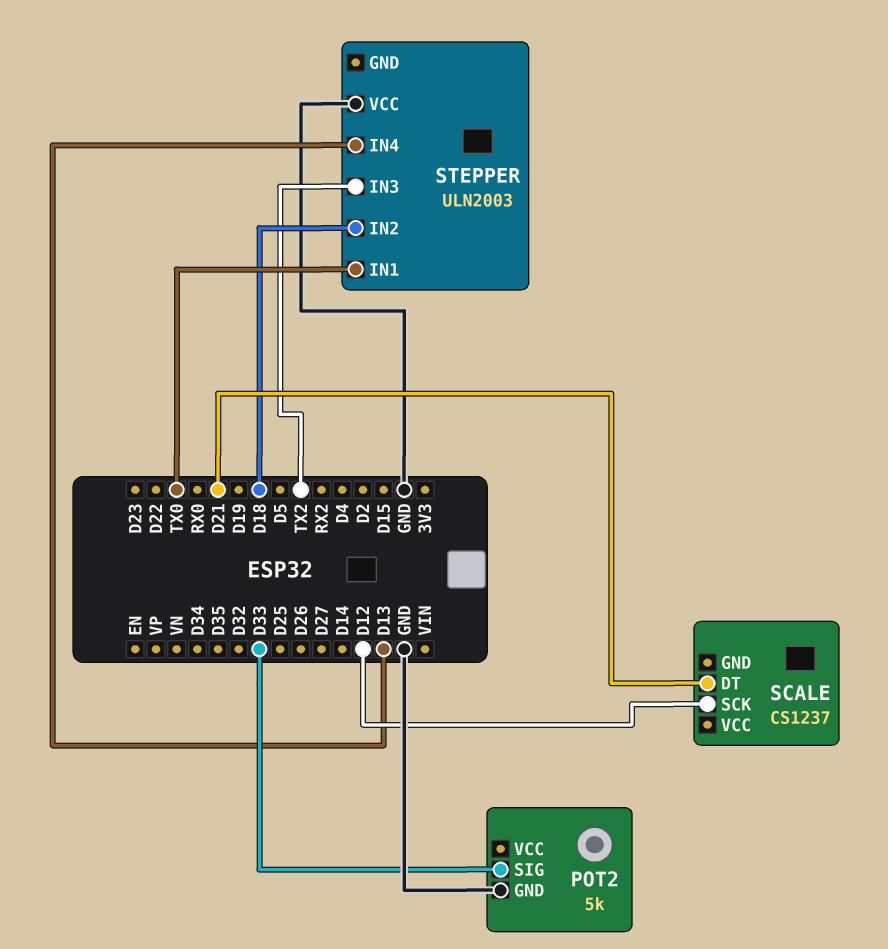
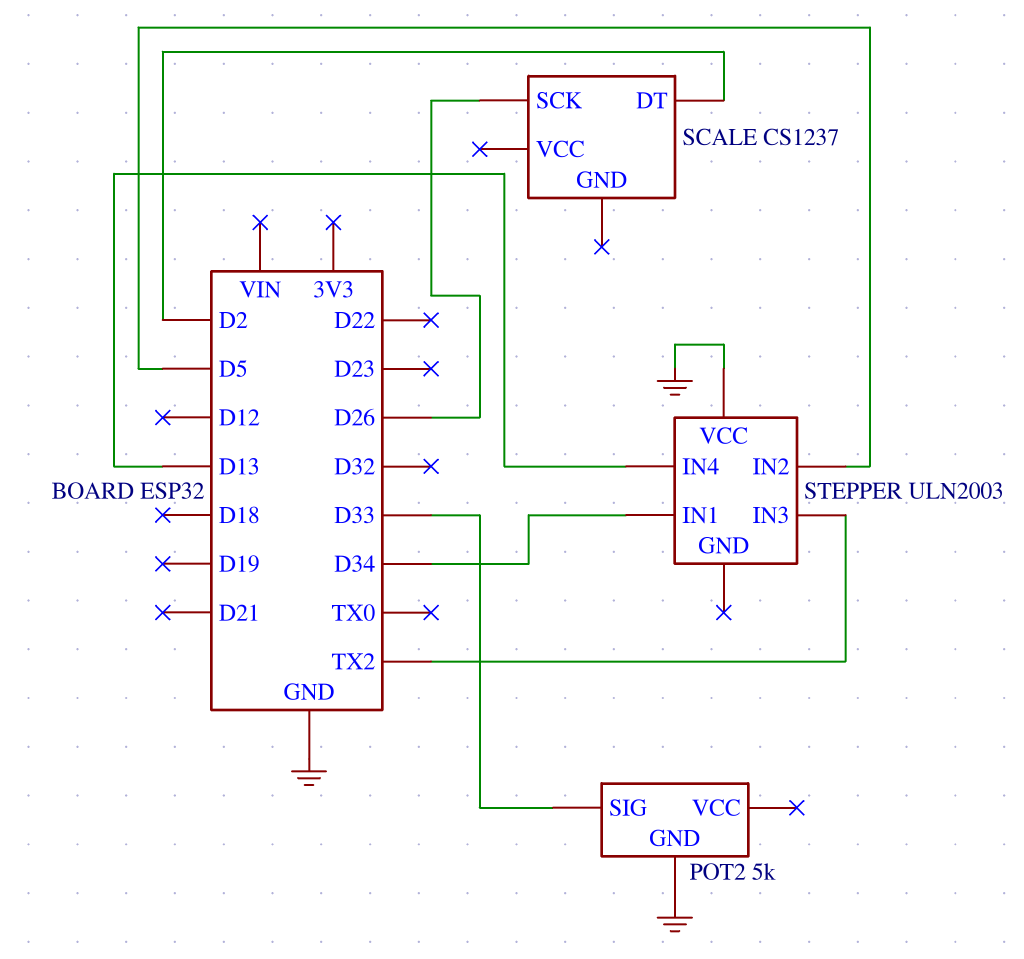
SCALE pin DT: D21 -> D2
SCALE pin SCK: D12 -> D26
STEPPER pin IN1: TX0 -> D34
STEPPER pin IN2: D18 -> D5

